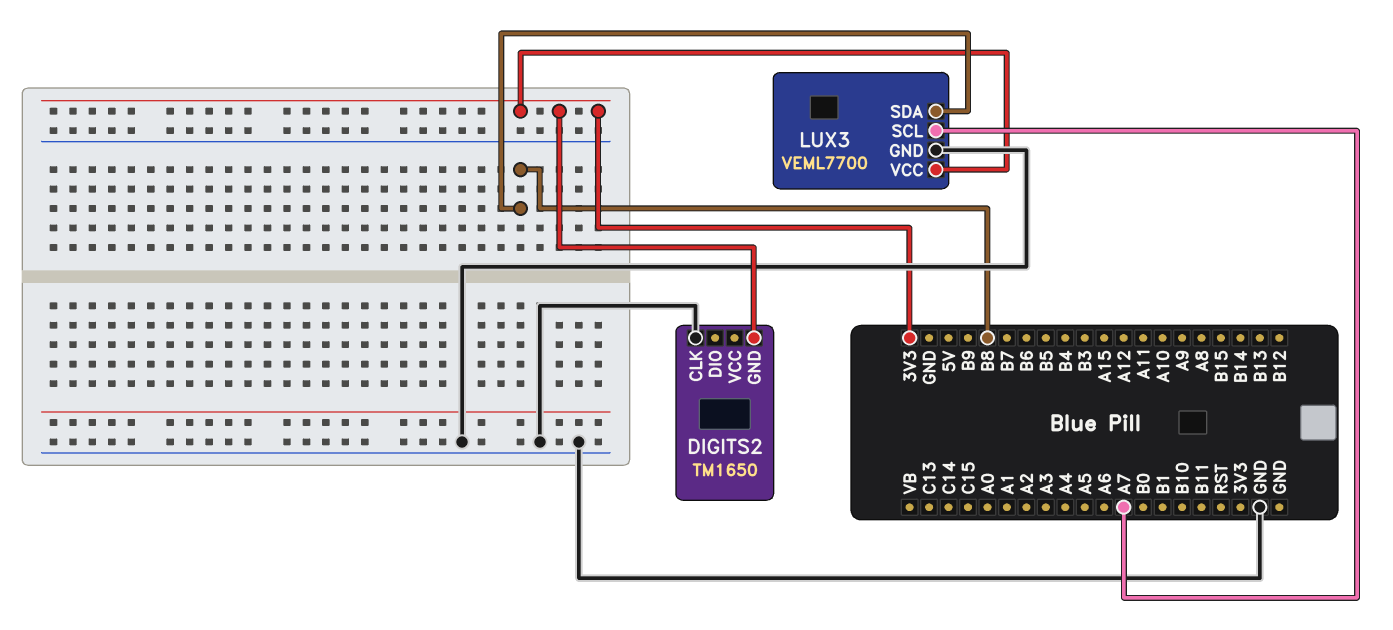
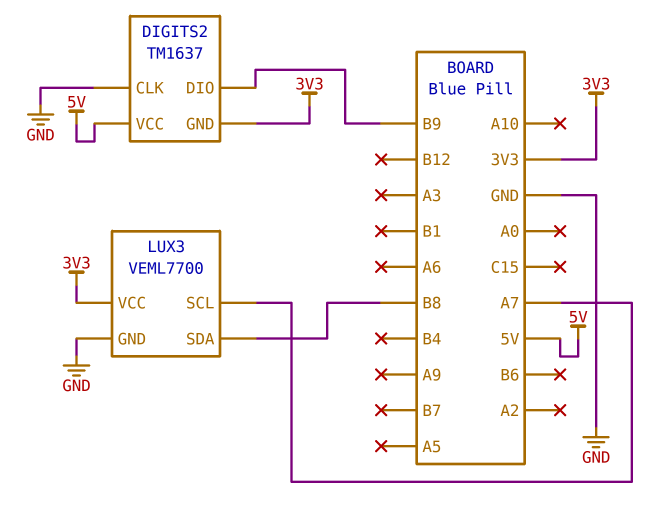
DIGITS2: TM1650 -> TM1637
DIGITS2 pin DIO: none -> B9
DIGITS2 pin VCC: none -> 5V

